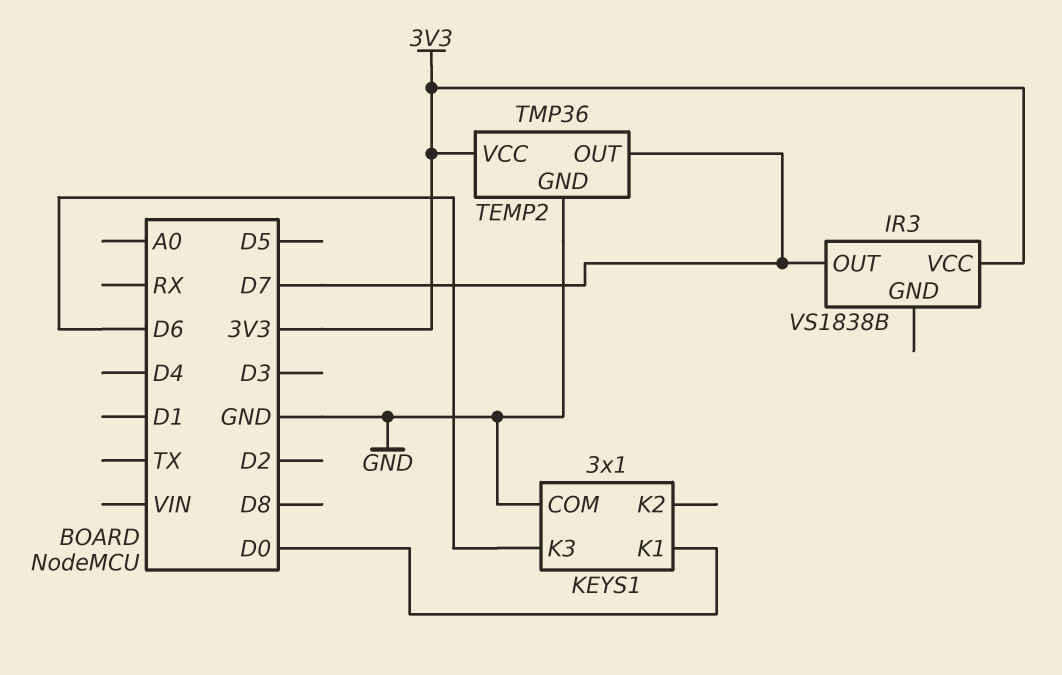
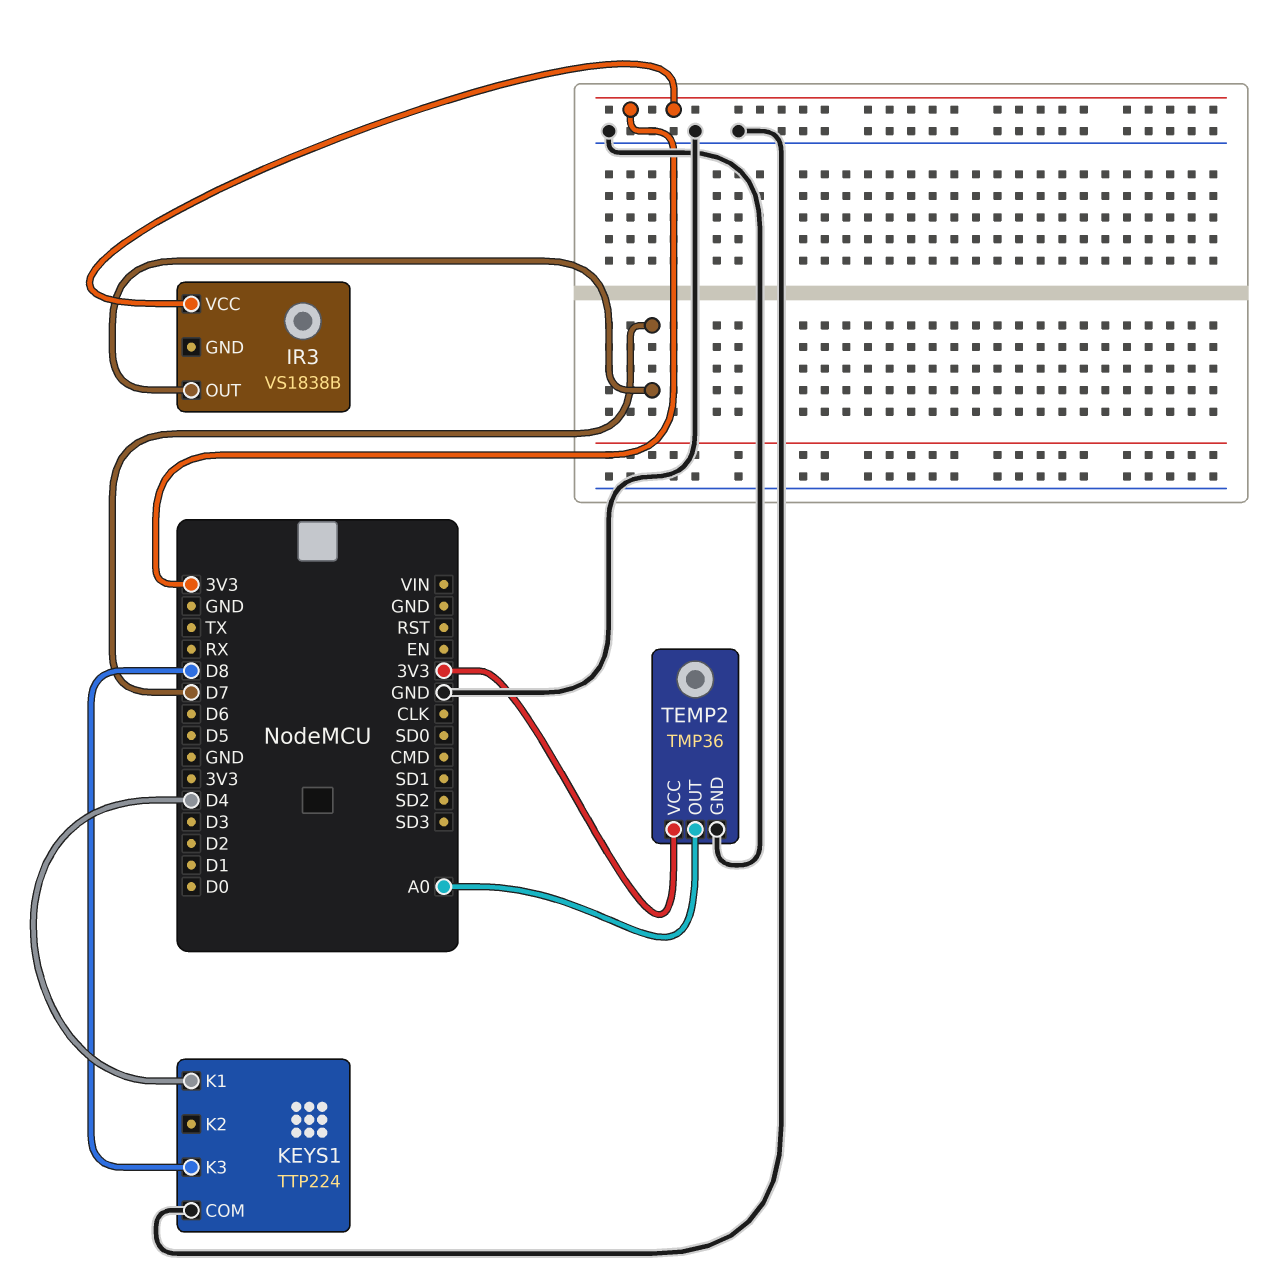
KEYS1: 3x1 -> TTP224
KEYS1 pin K1: D0 -> D4
KEYS1 pin K3: D6 -> D8
TEMP2 pin OUT: D7 -> A0

